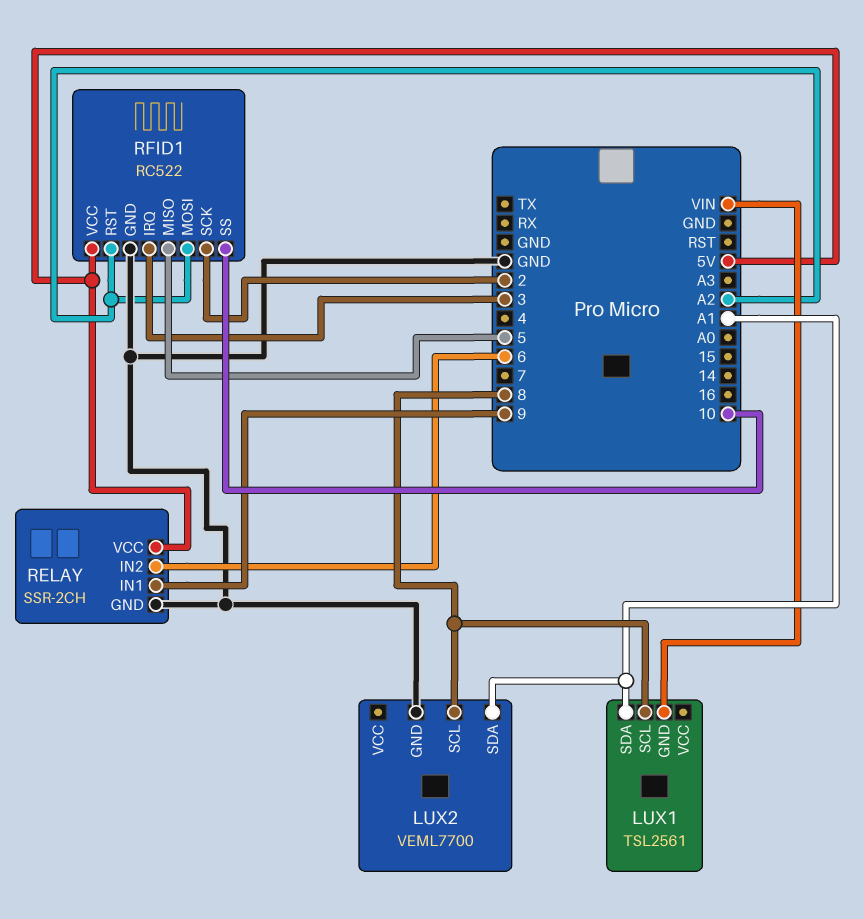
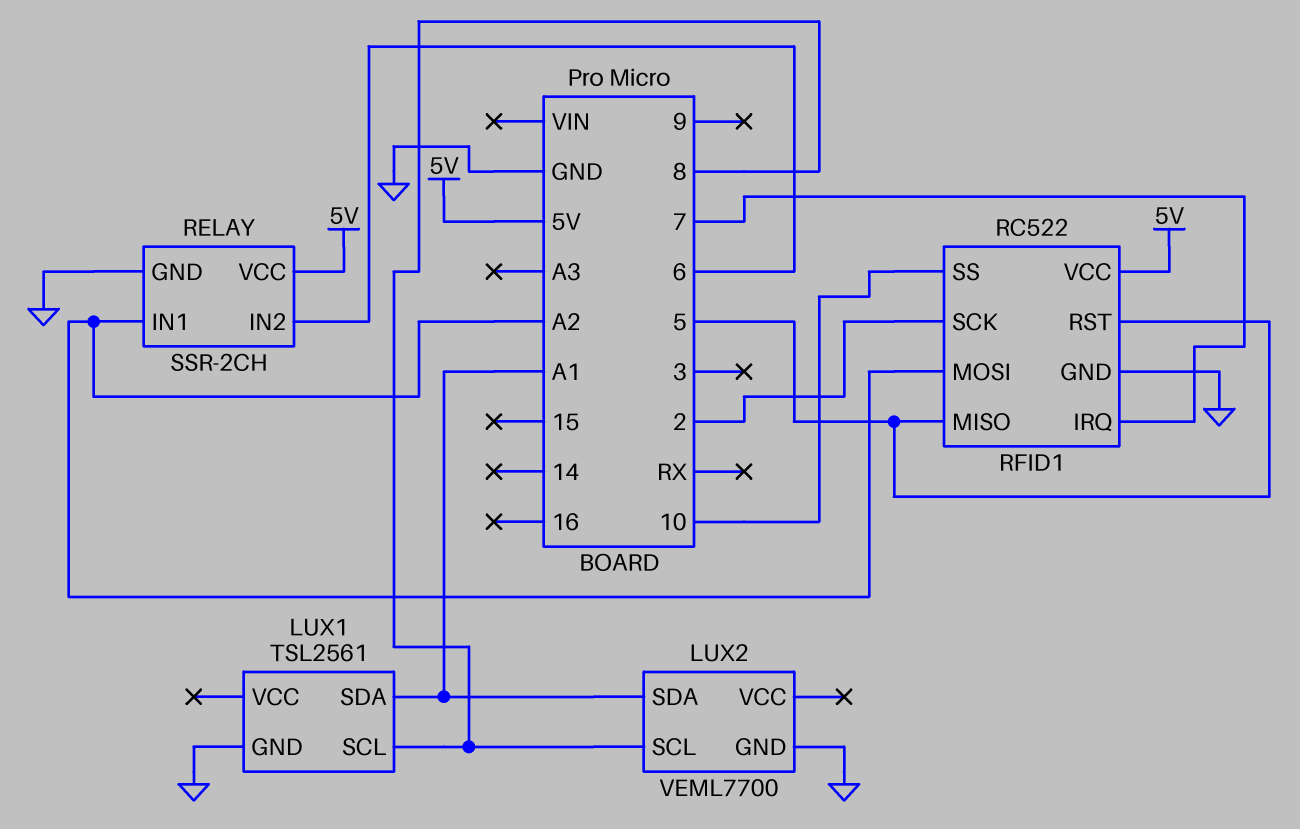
LUX1 pin GND: VIN -> GND
RELAY pin IN1: 9 -> A2
RFID1 pin IRQ: 3 -> 7
RFID1 pin RST: A2 -> 5

